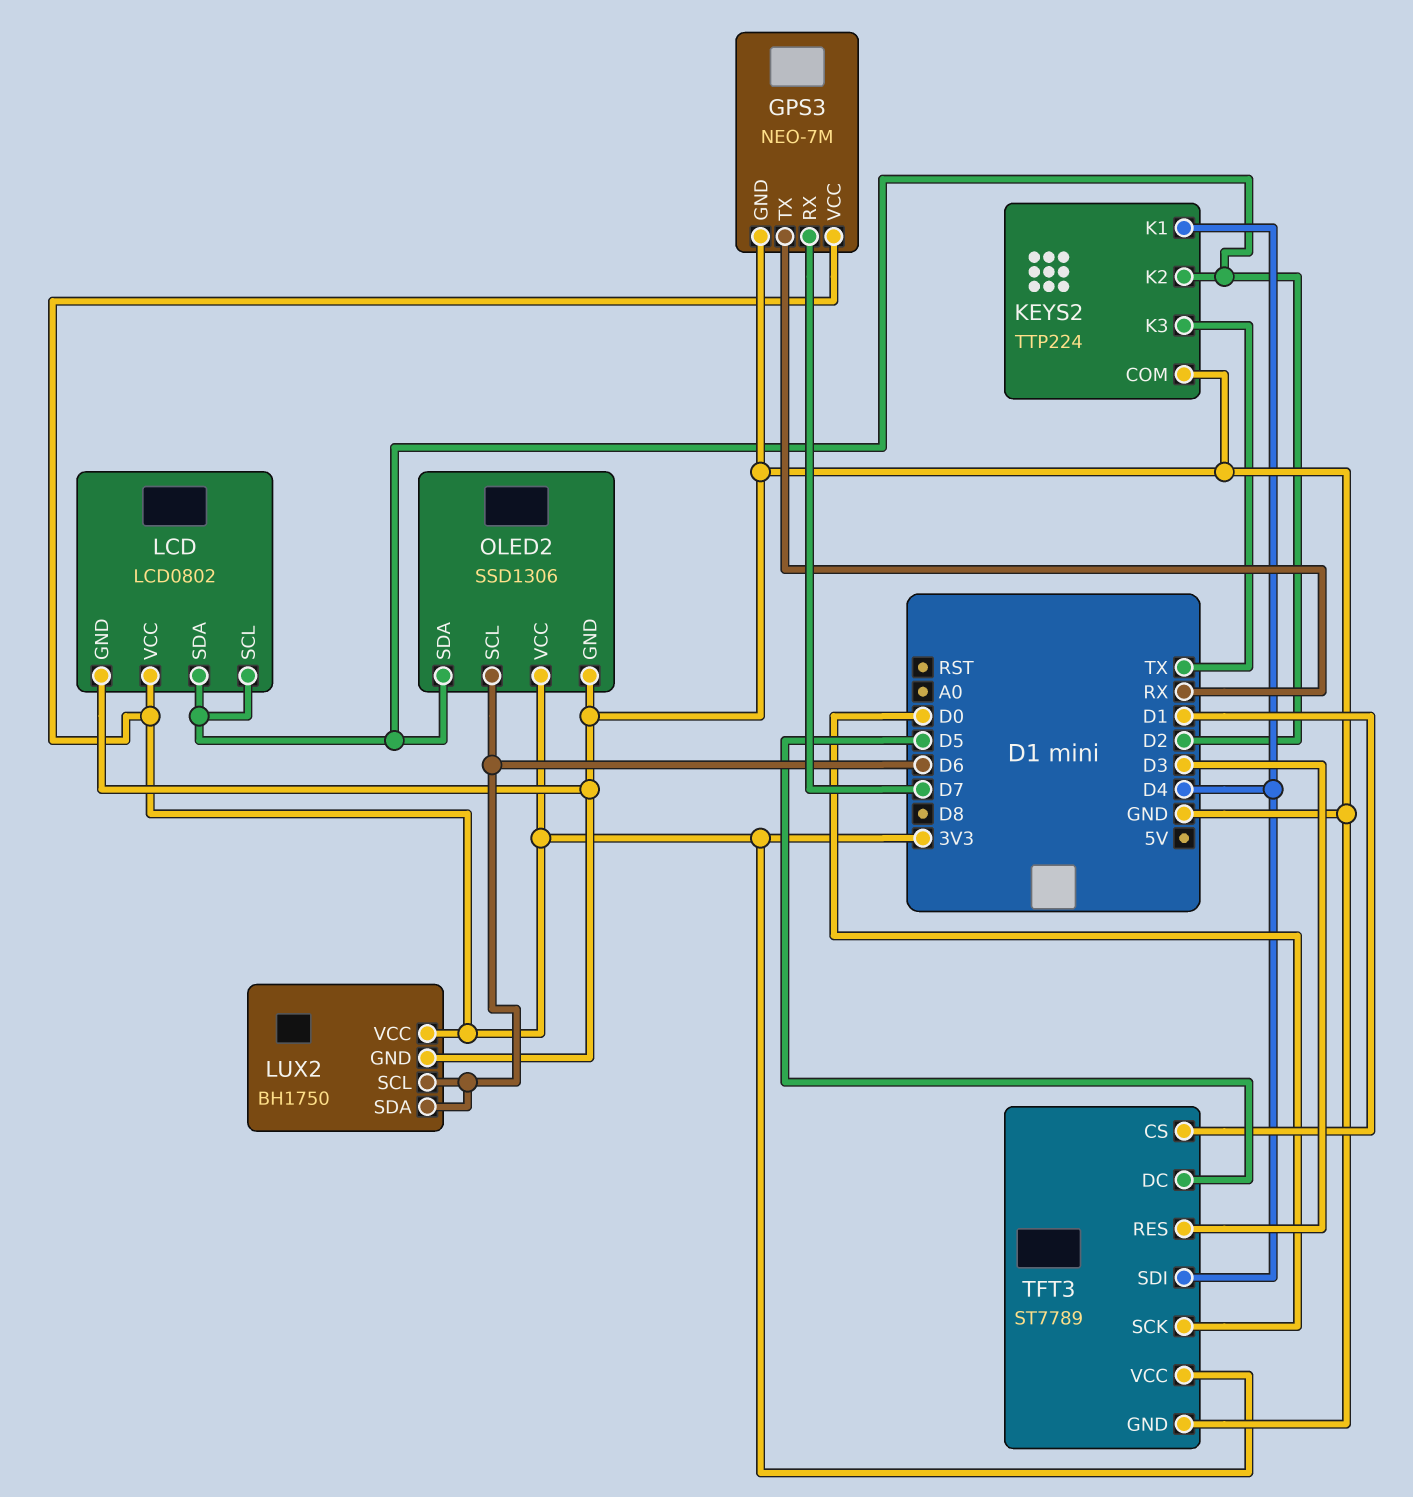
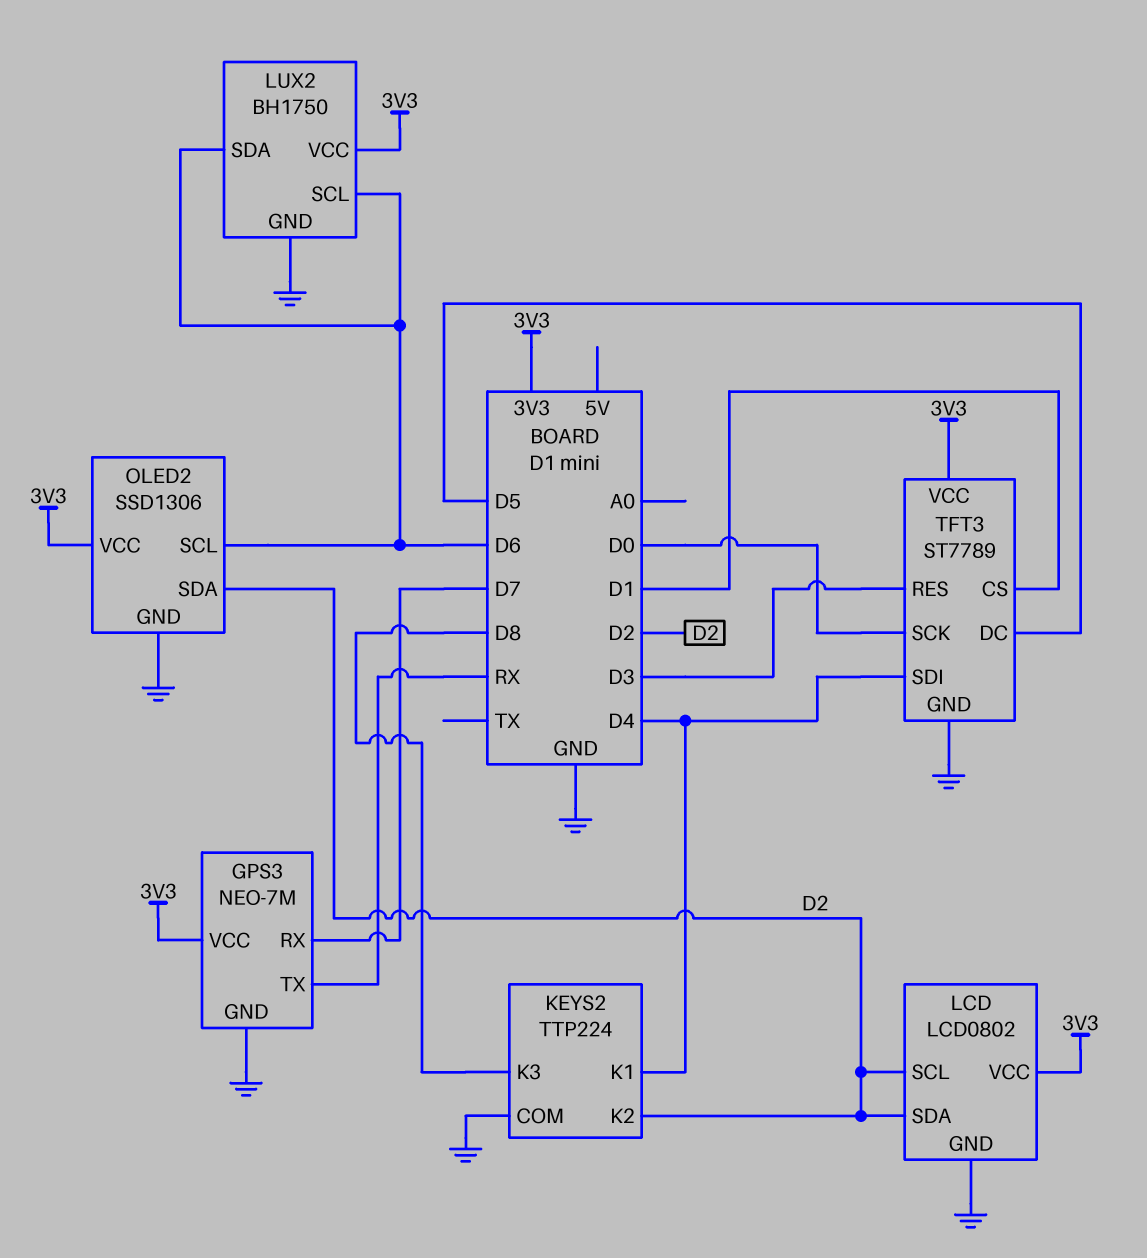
KEYS2 pin K3: TX -> D8

